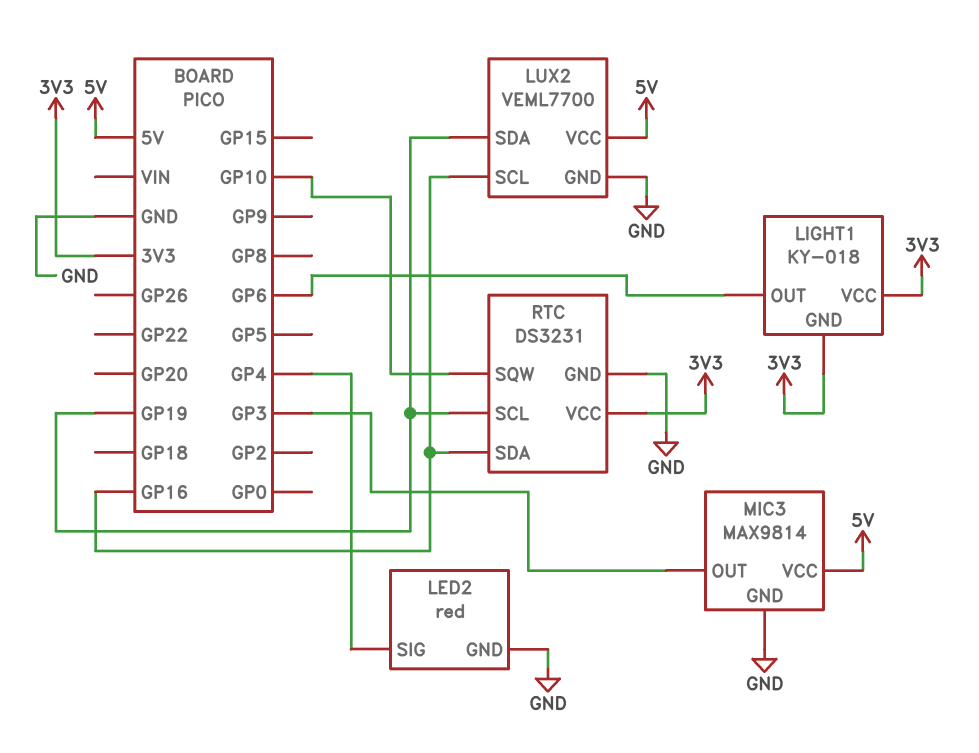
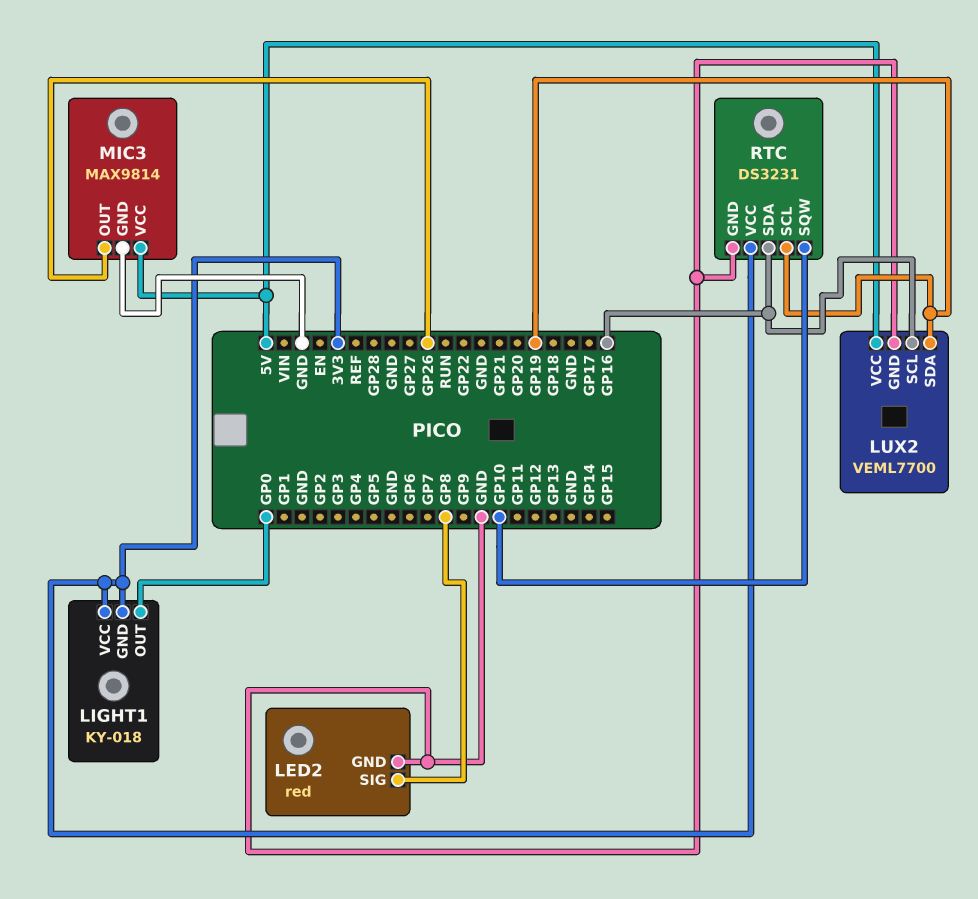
LED2 pin SIG: GP4 -> GP8
LIGHT1 pin OUT: GP6 -> GP0
MIC3 pin OUT: GP3 -> GP26

